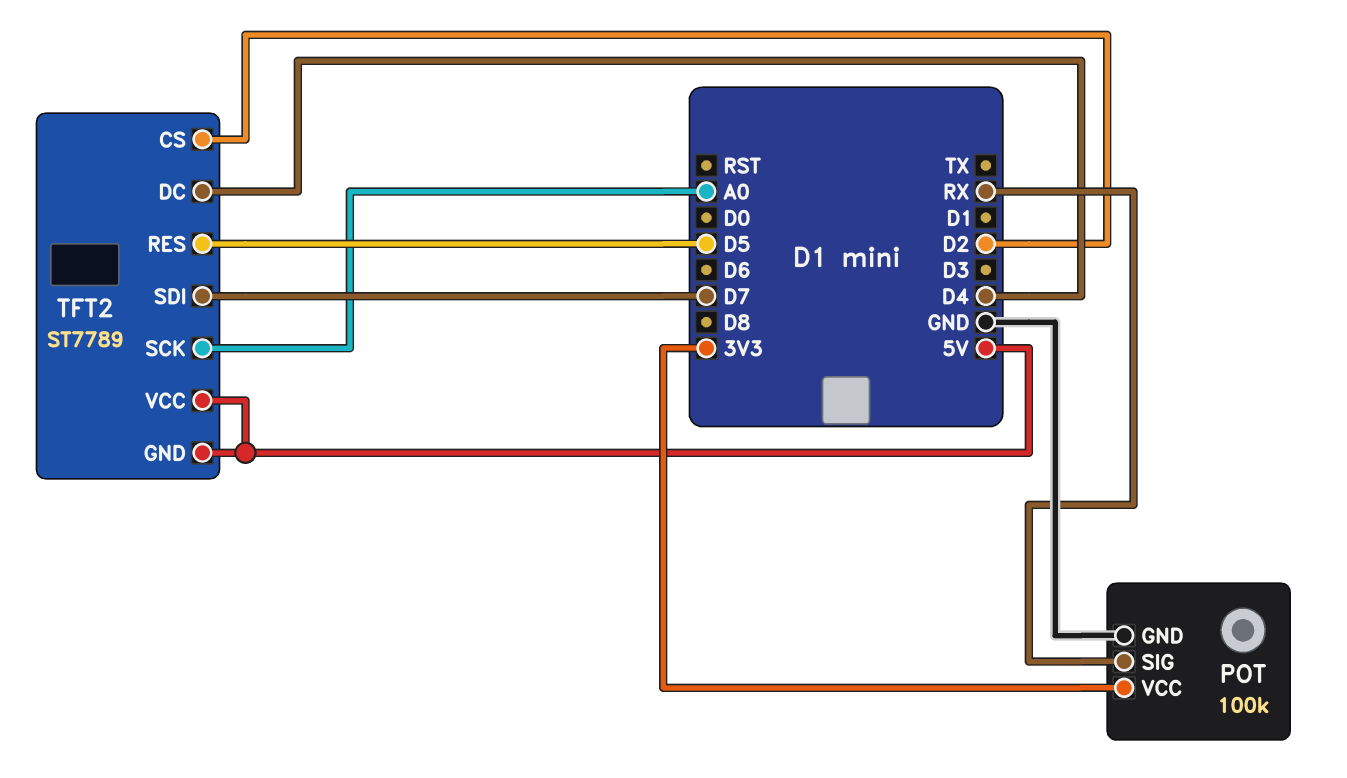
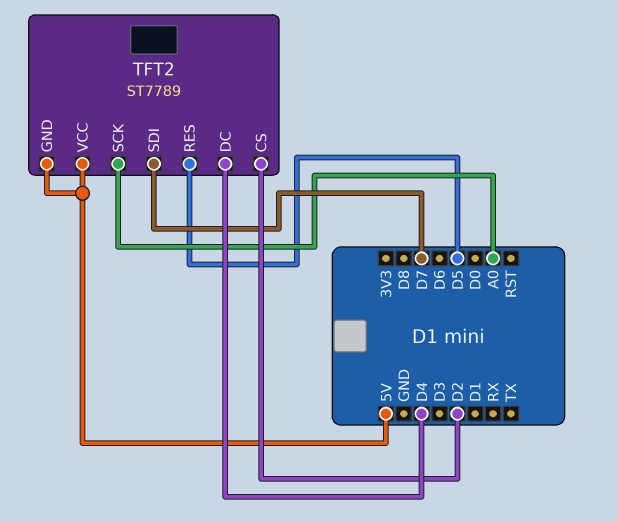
POT: 100k -> none
POT pin GND: GND -> none
POT pin SIG: RX -> none
POT pin VCC: 3V3 -> none

